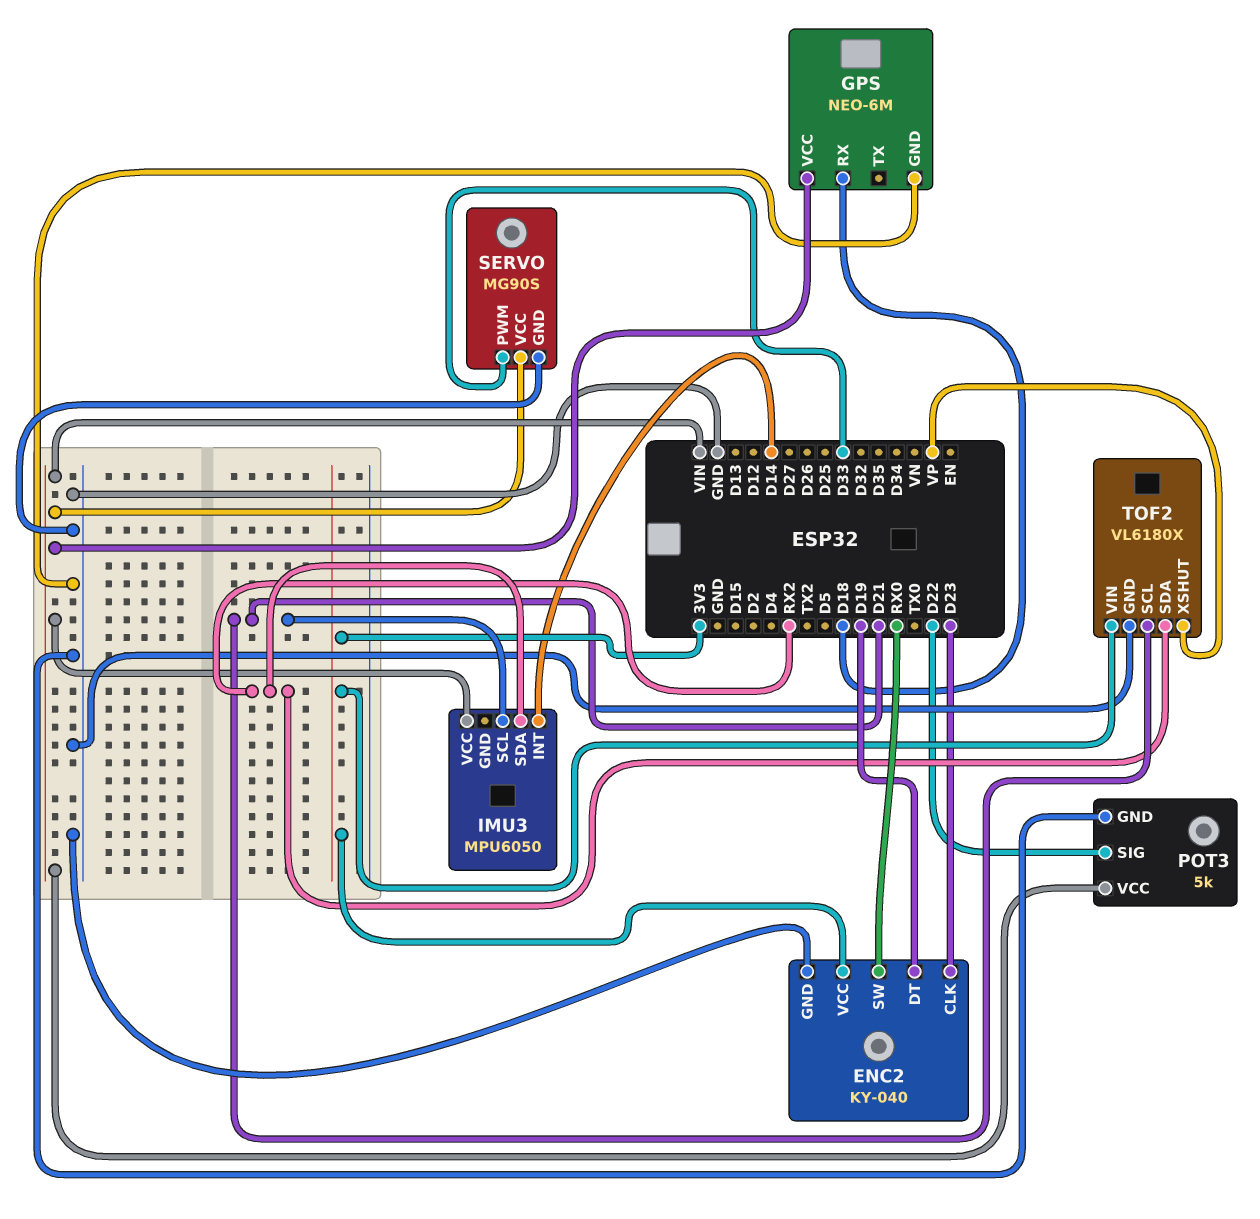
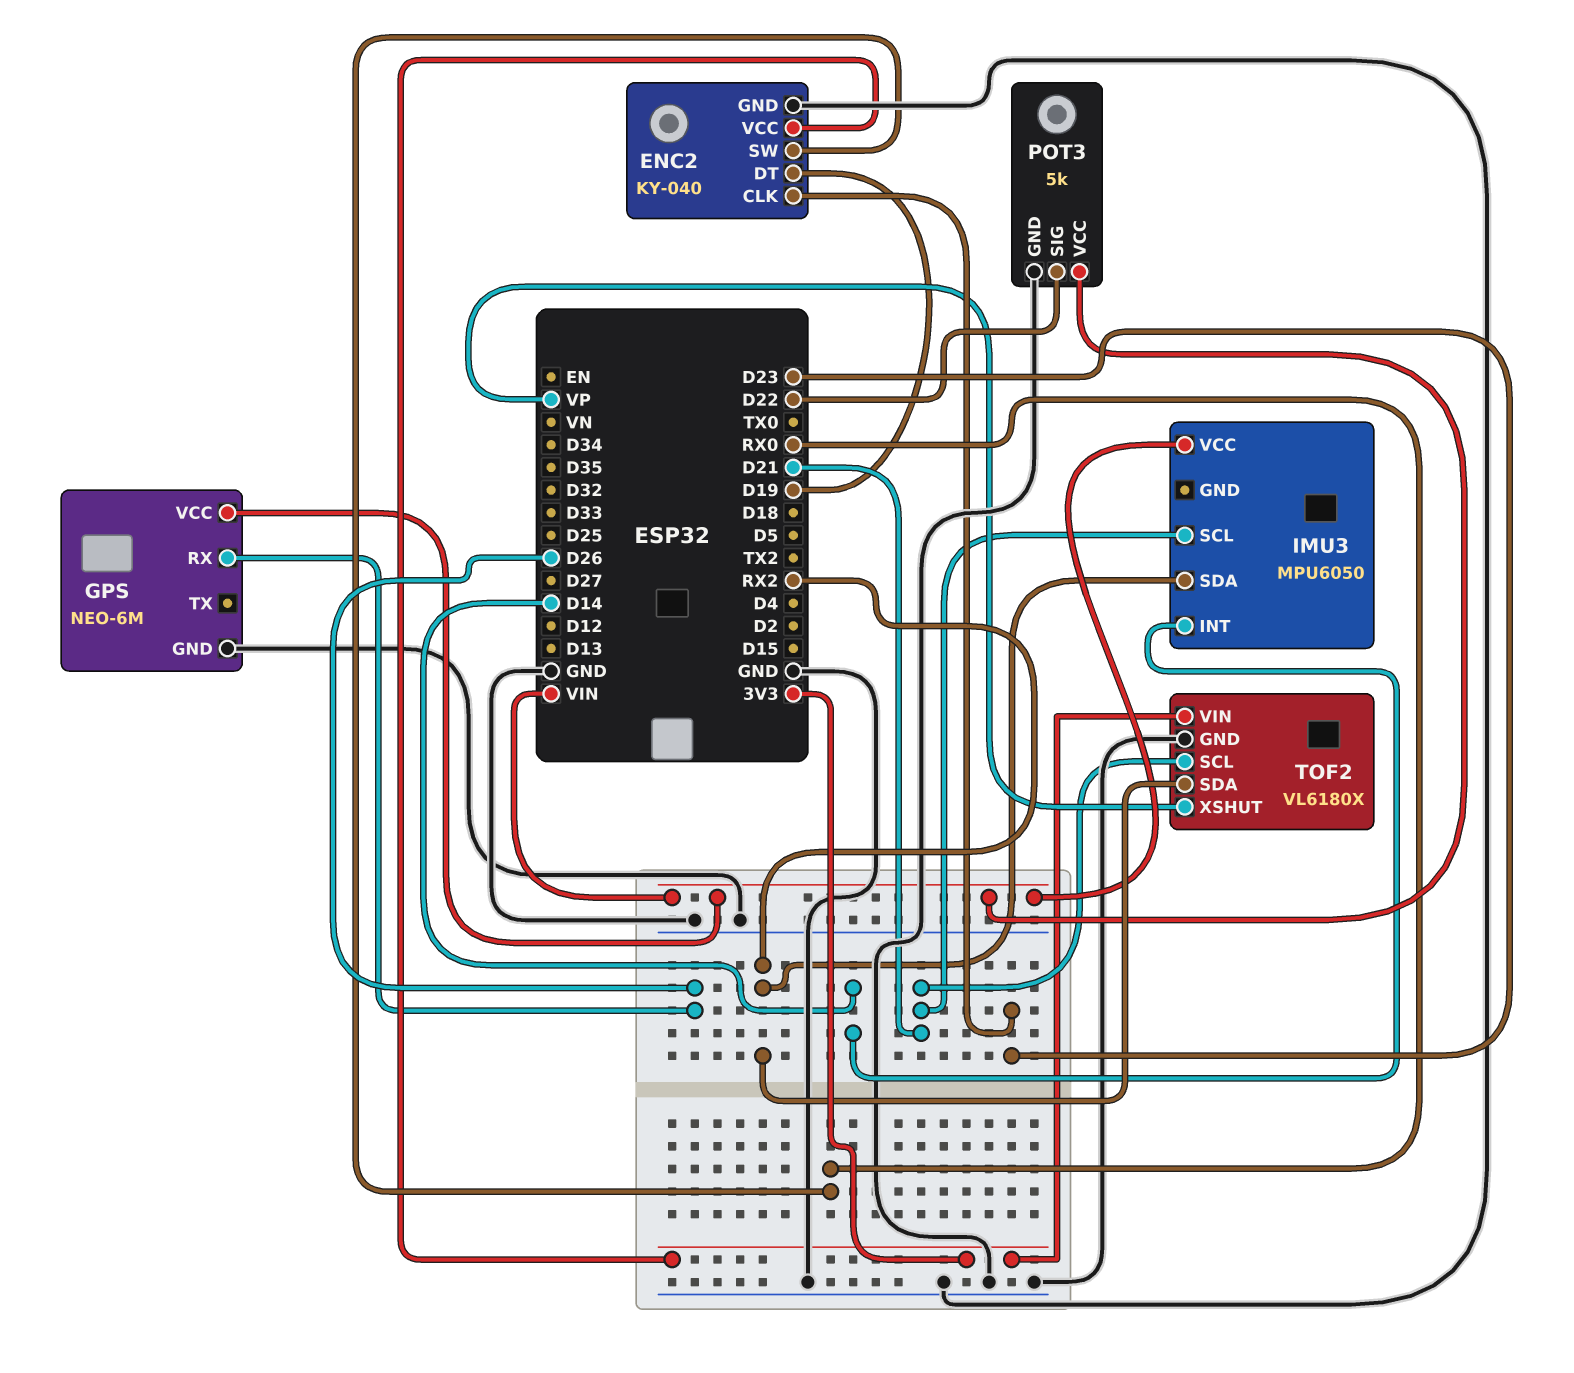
GPS pin RX: D18 -> D26
SERVO: MG90S -> none
SERVO pin GND: GND -> none
SERVO pin PWM: D33 -> none
SERVO pin VCC: VIN -> none

